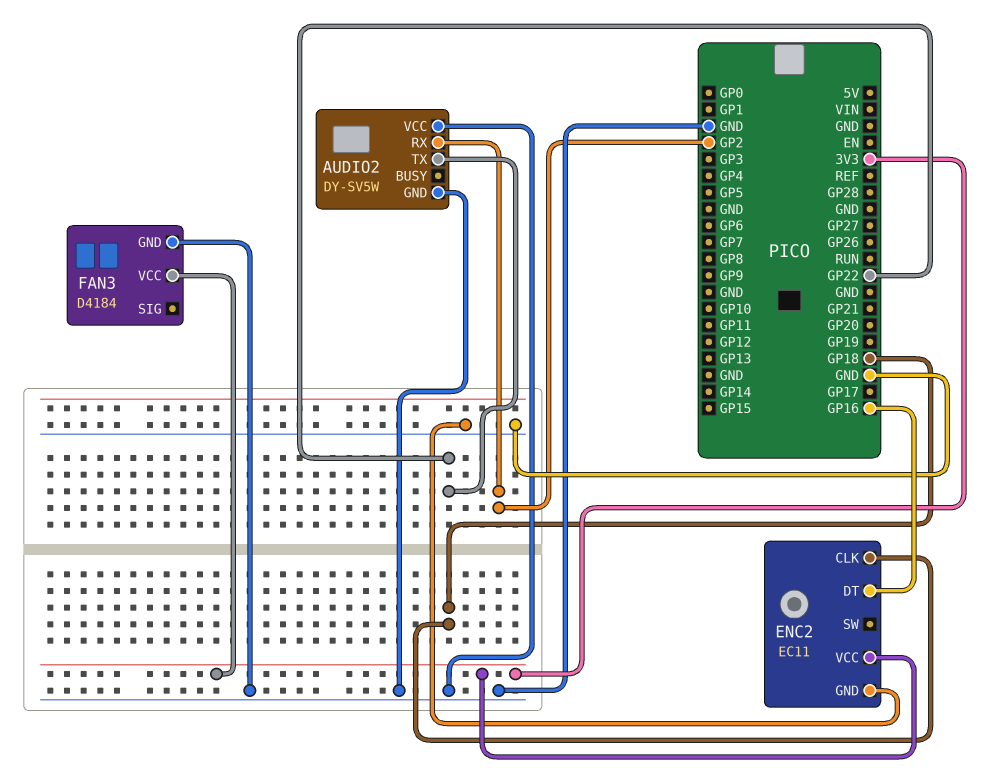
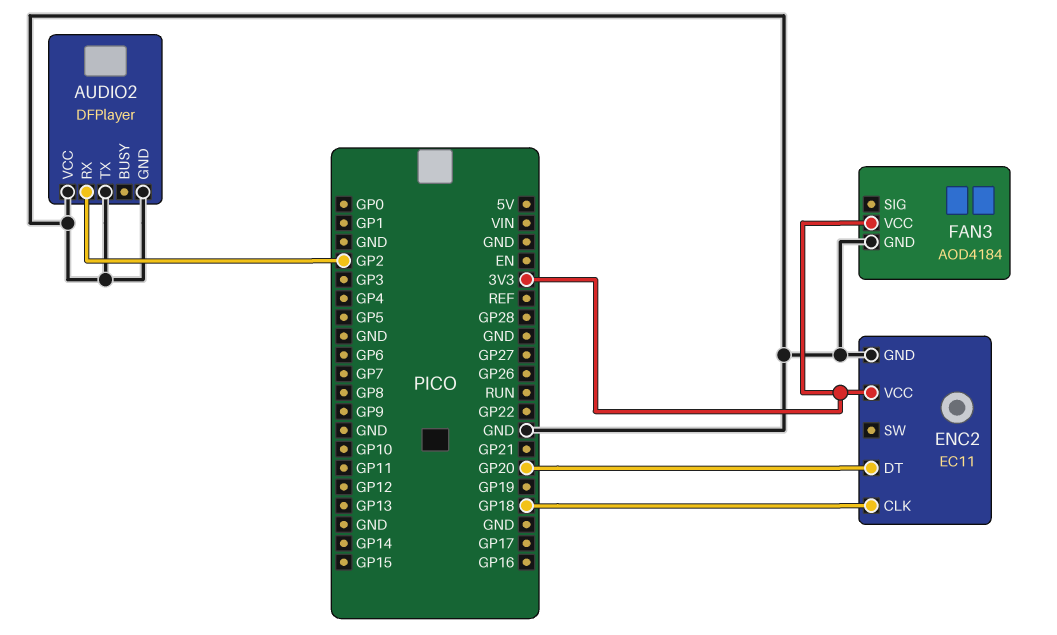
AUDIO2: DY-SV5W -> DFPlayer
AUDIO2 pin TX: GP22 -> GND
ENC2 pin DT: GP16 -> GP20
FAN3: D4184 -> AOD4184

